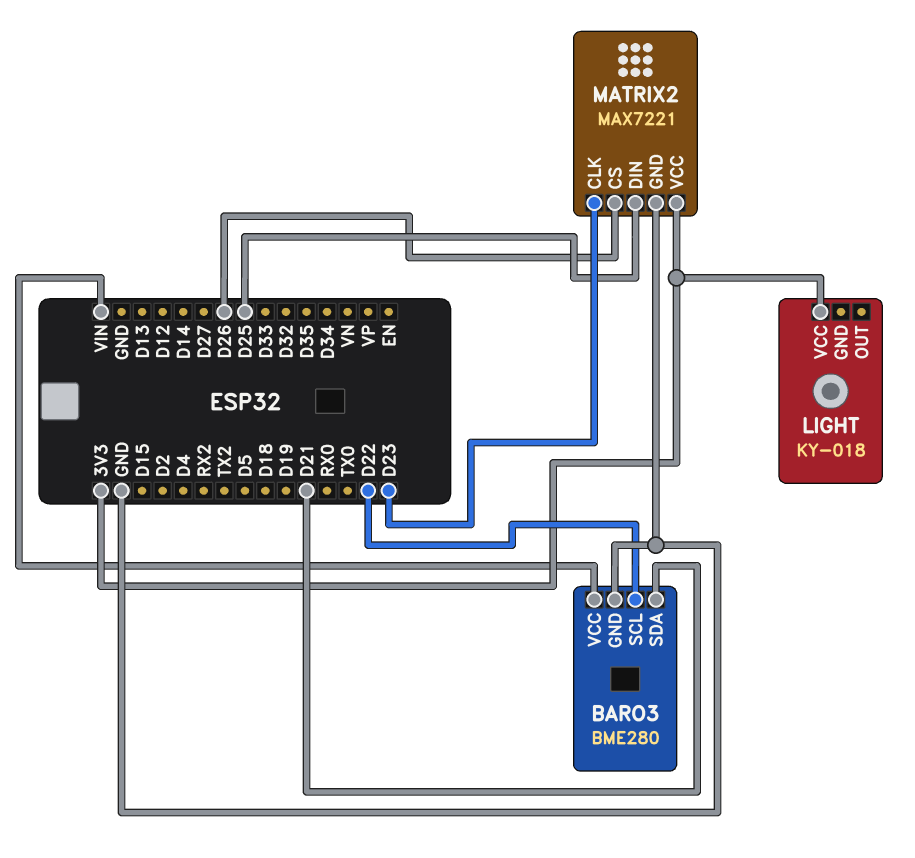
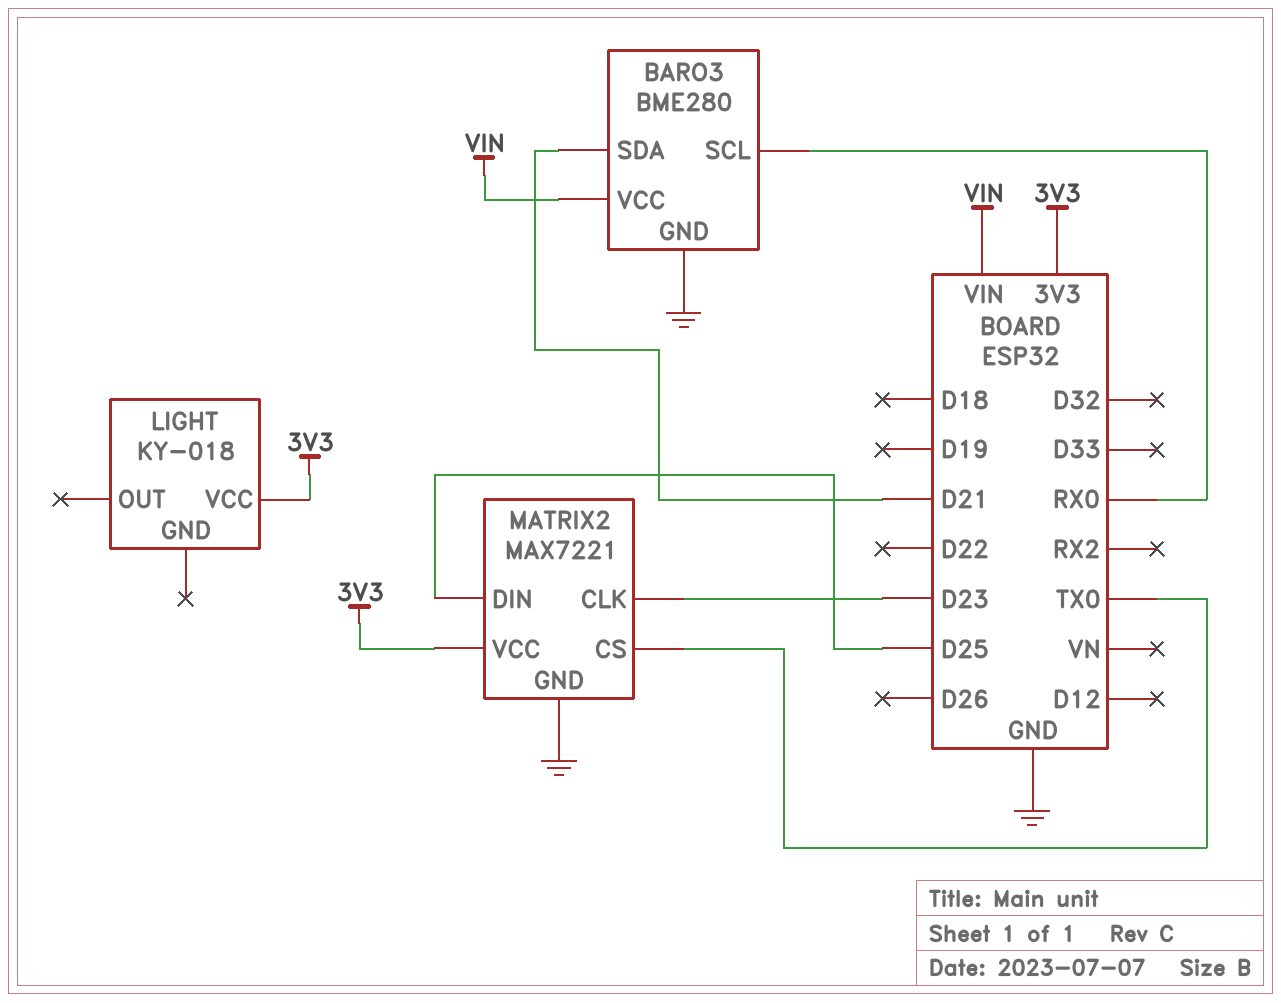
BARO3 pin SCL: D22 -> RX0
MATRIX2 pin CS: D26 -> TX0

